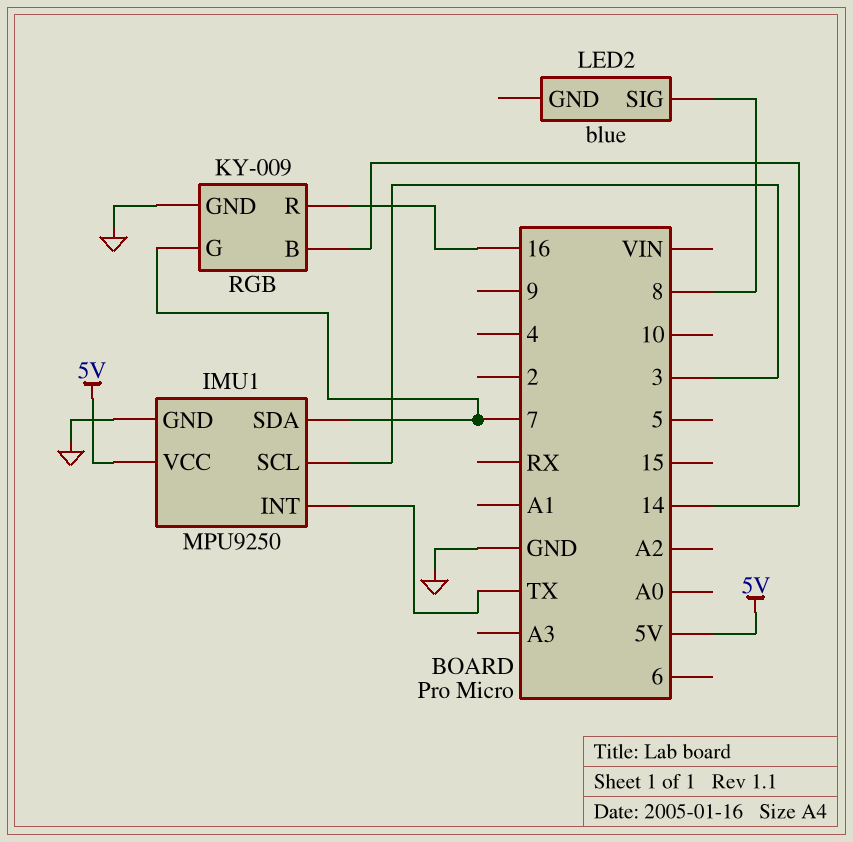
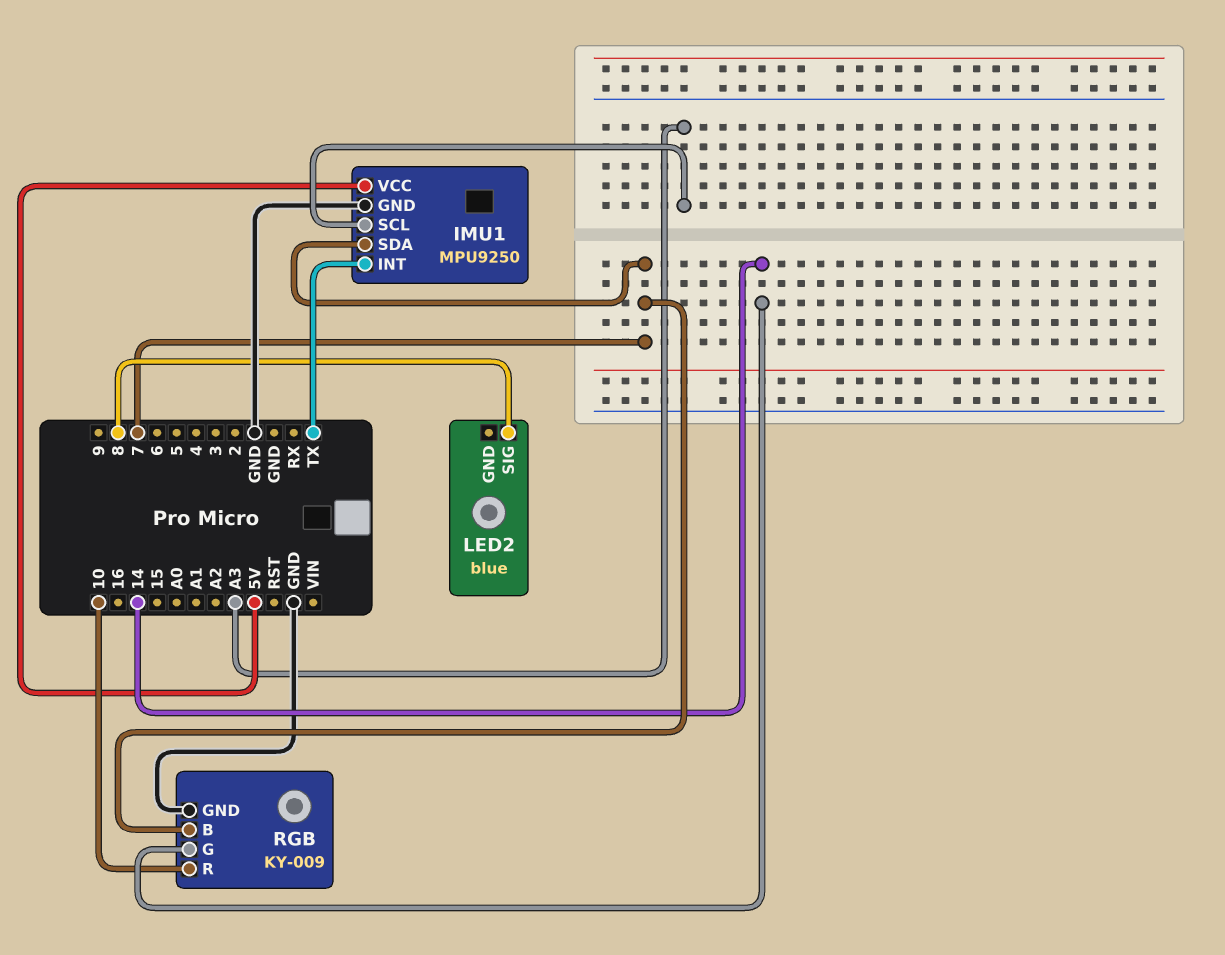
IMU1 pin SCL: 3 -> A3
RGB pin B: 14 -> 7
RGB pin G: 7 -> 14
RGB pin R: 16 -> 10

